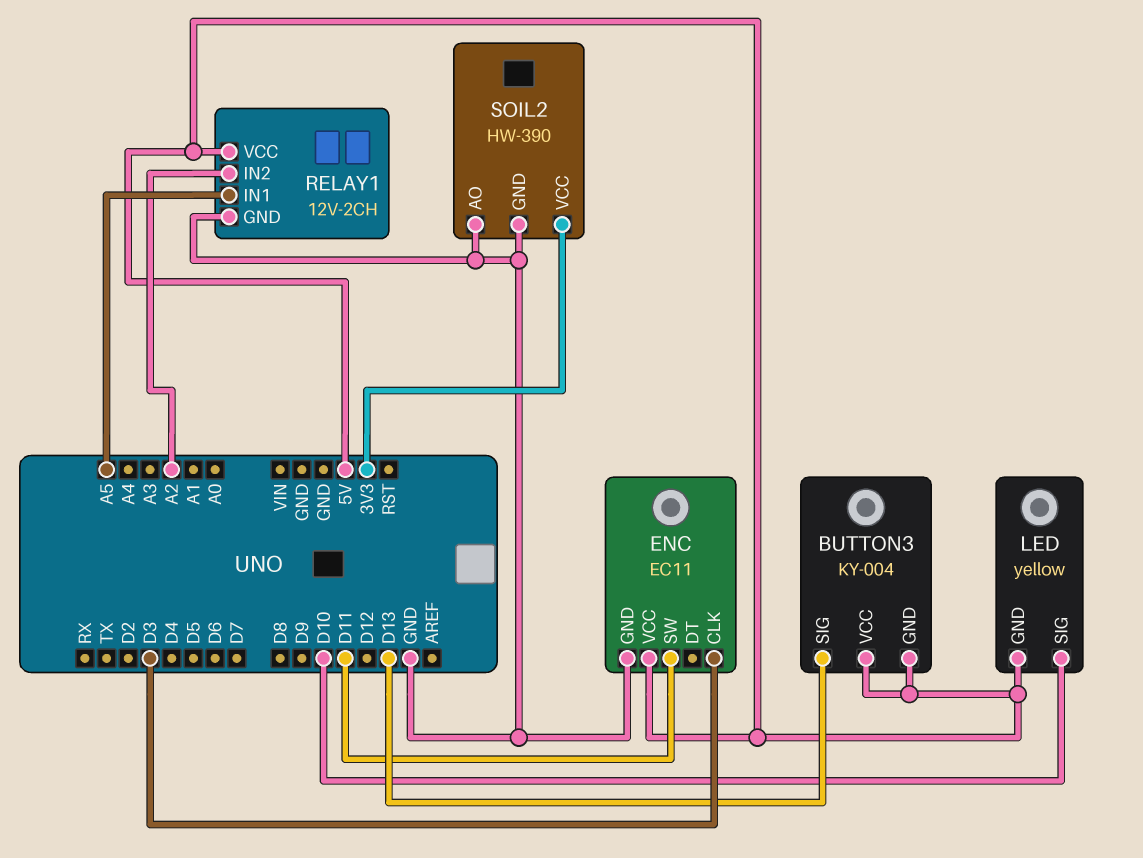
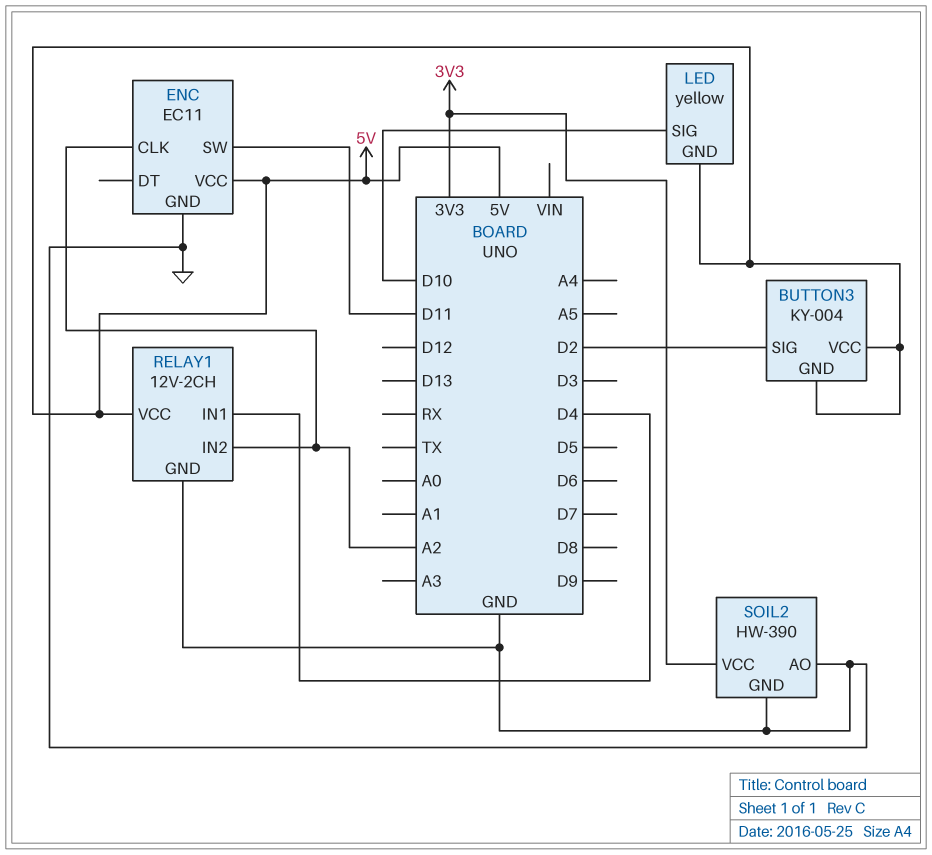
BUTTON3 pin SIG: D13 -> D2
ENC pin CLK: D3 -> A2
RELAY1 pin IN1: A5 -> D4

